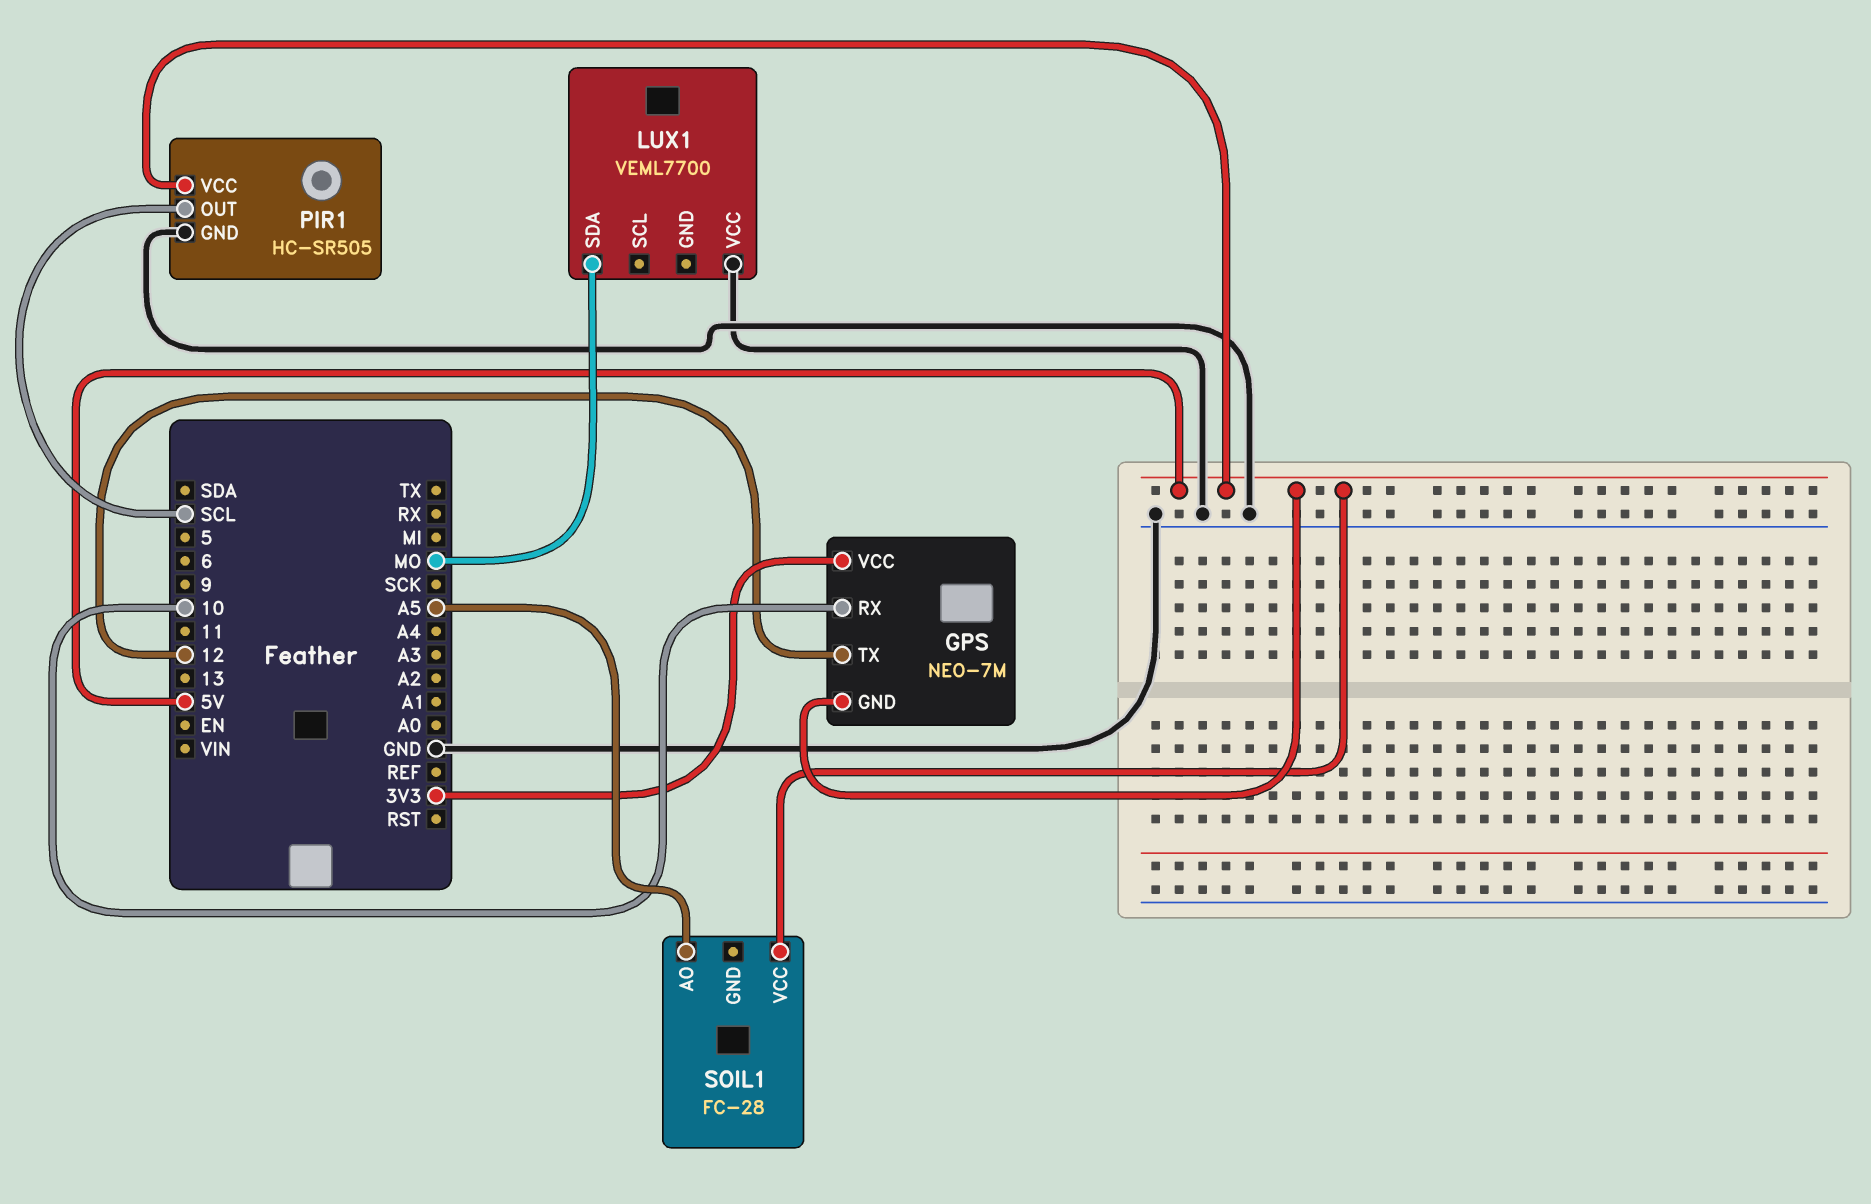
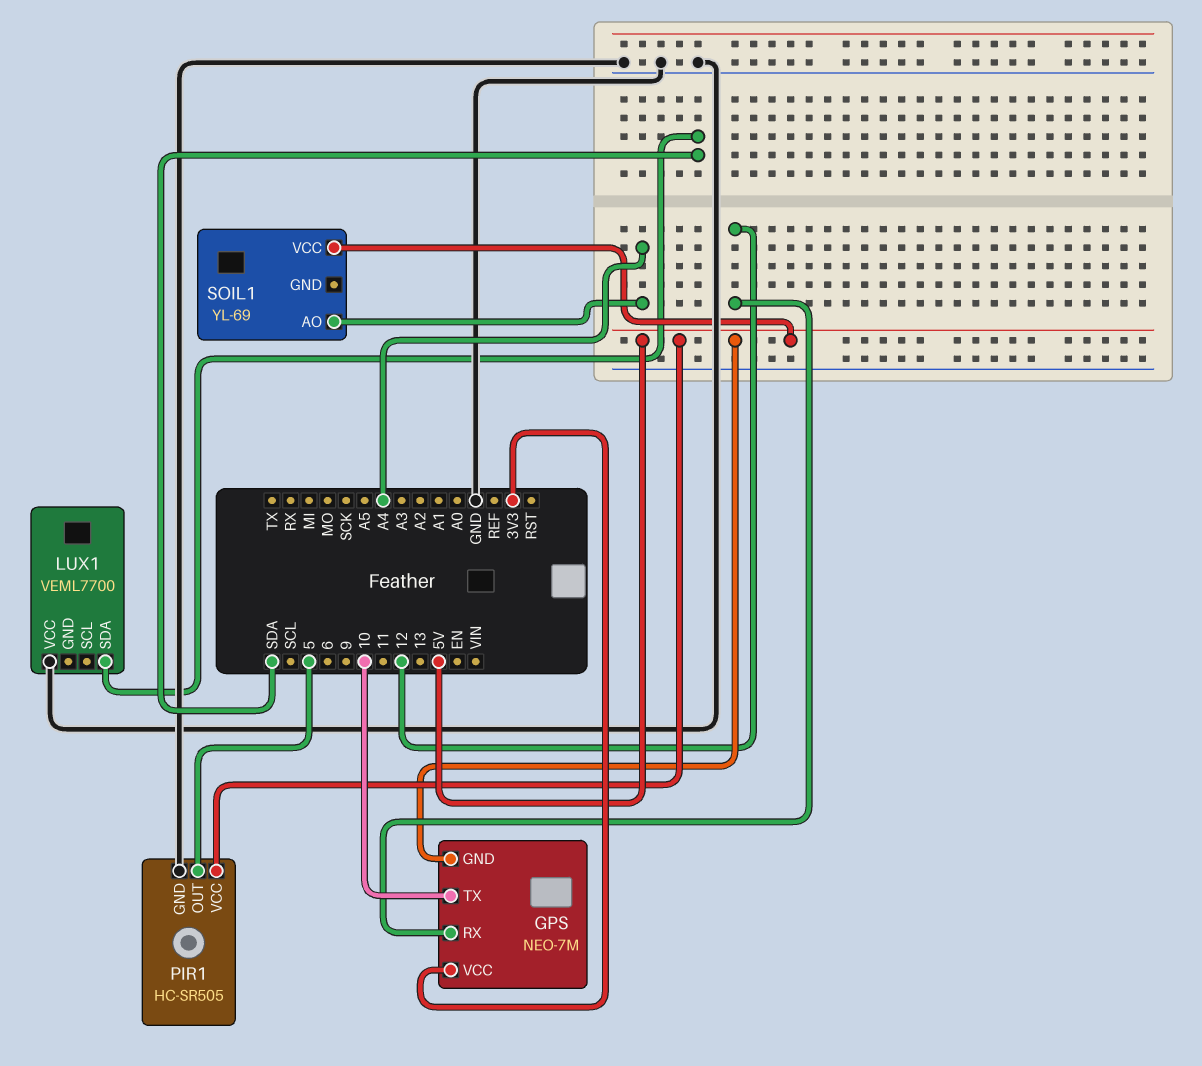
GPS pin RX: 10 -> 12
GPS pin TX: 12 -> 10
LUX1 pin SDA: MO -> SDA
PIR1 pin OUT: SCL -> 5
SOIL1: FC-28 -> YL-69
SOIL1 pin AO: A5 -> A4

